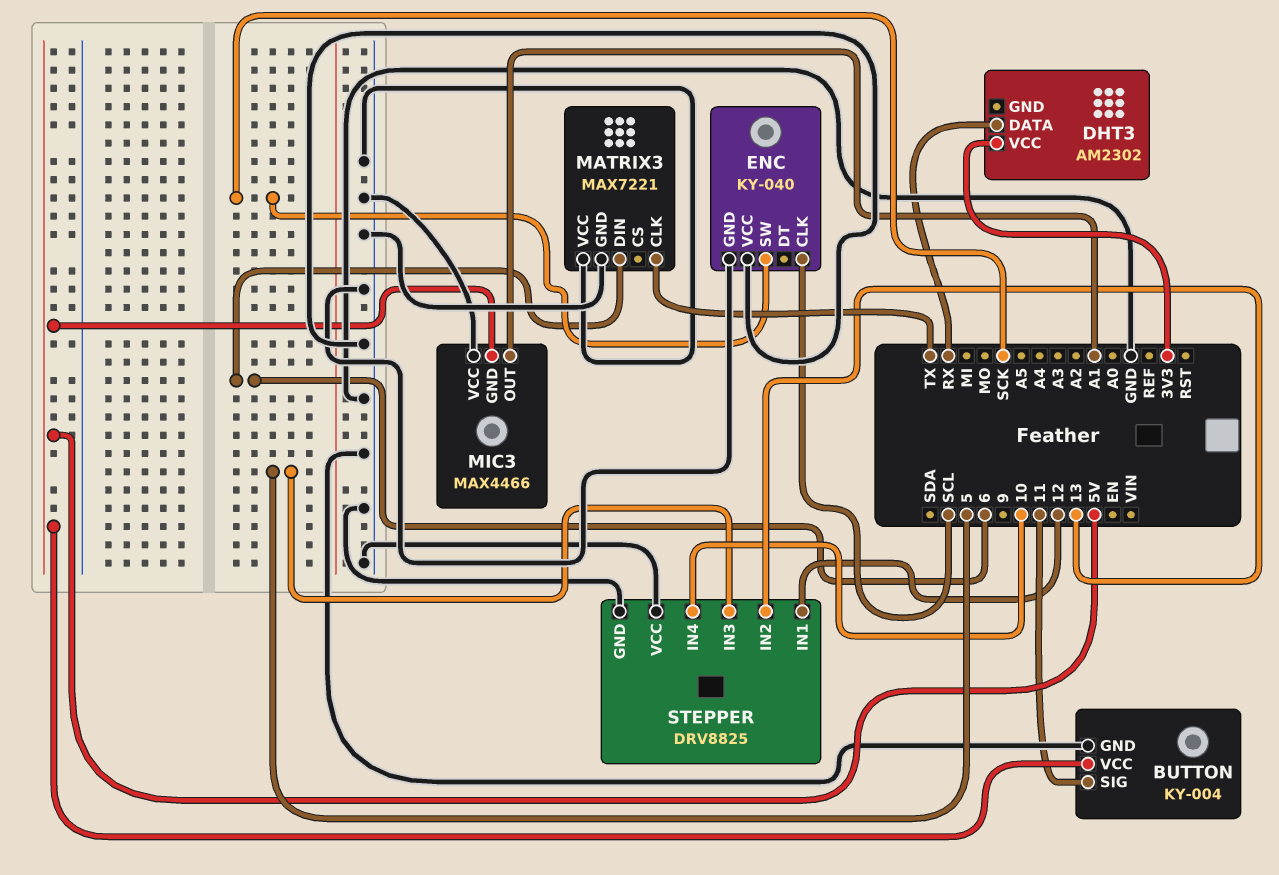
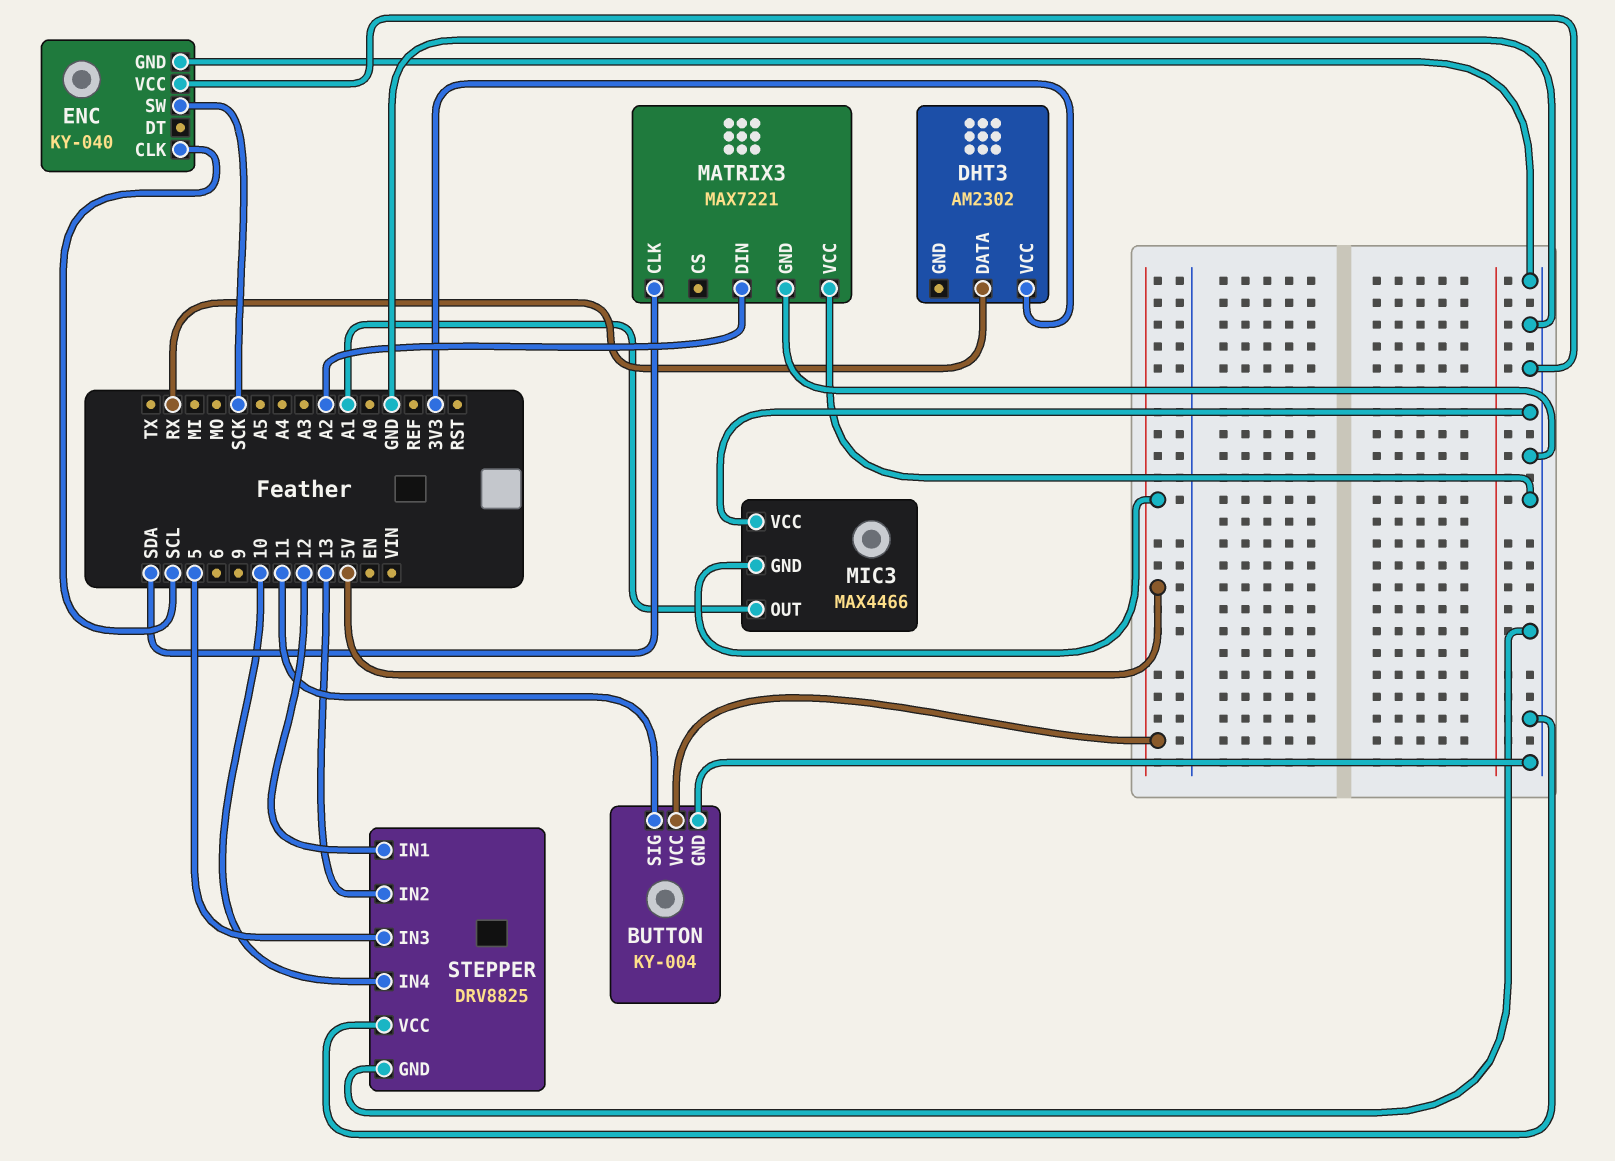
MATRIX3 pin CLK: TX -> SDA
MATRIX3 pin DIN: 6 -> A2

